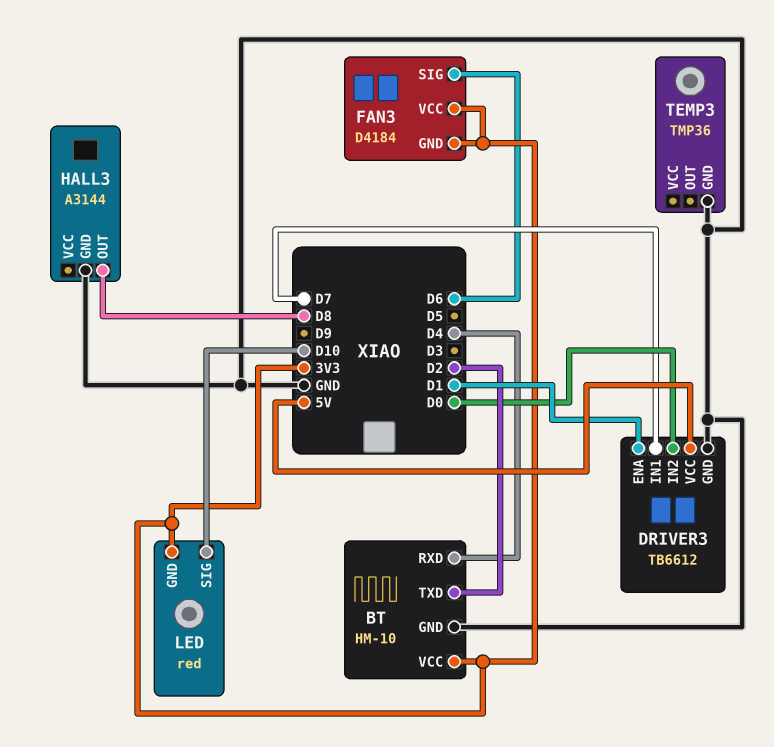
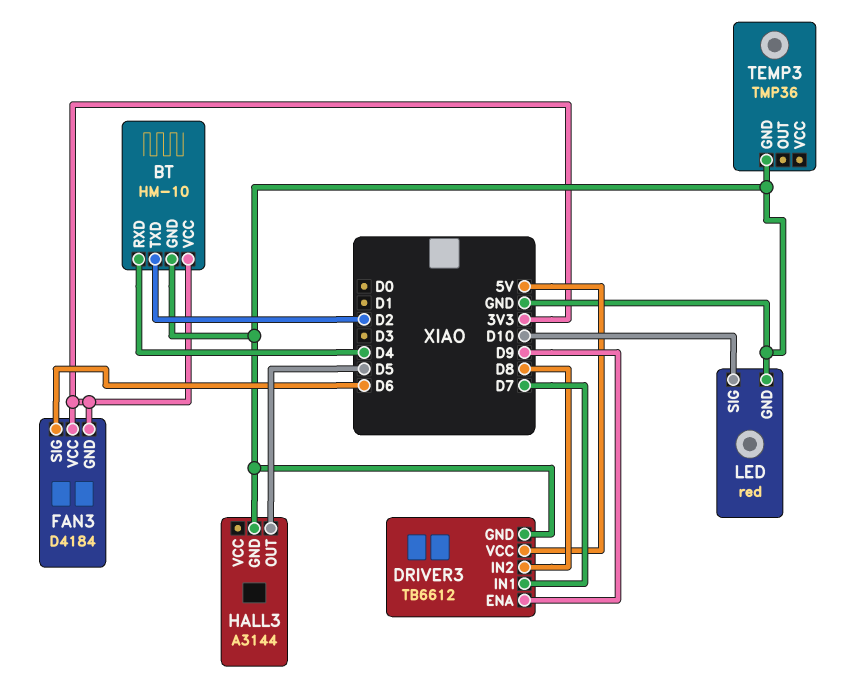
DRIVER3 pin ENA: D1 -> D9
DRIVER3 pin IN2: D0 -> D8
HALL3 pin OUT: D8 -> D5
LED pin GND: 3V3 -> GND

